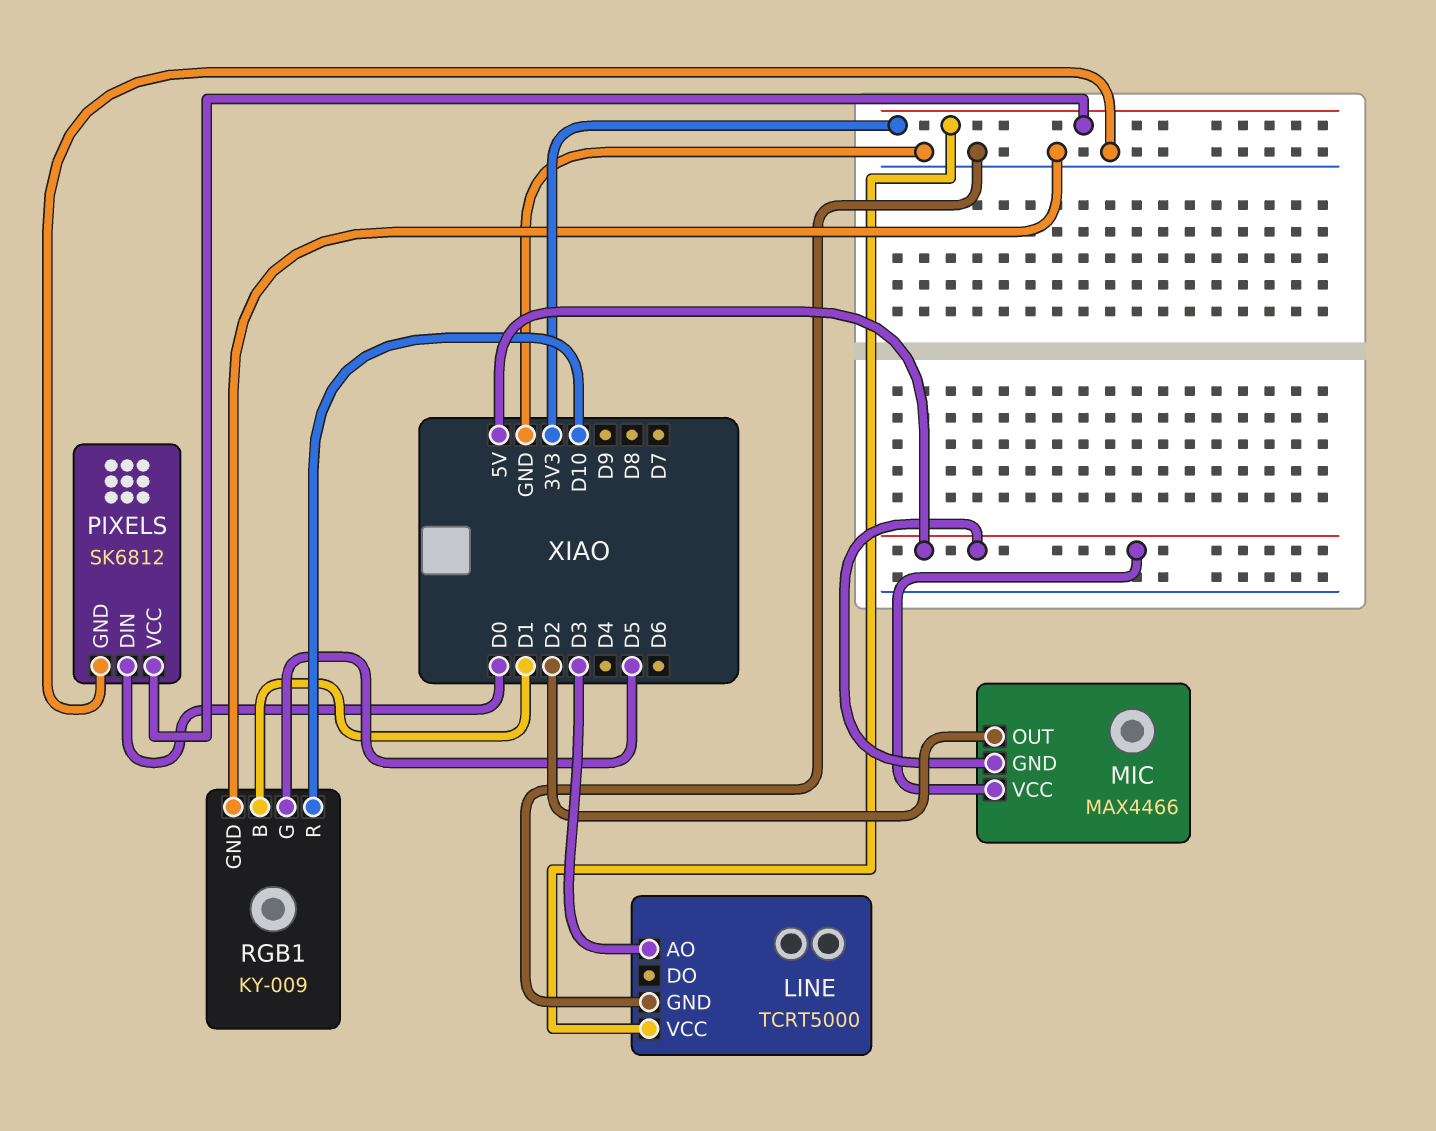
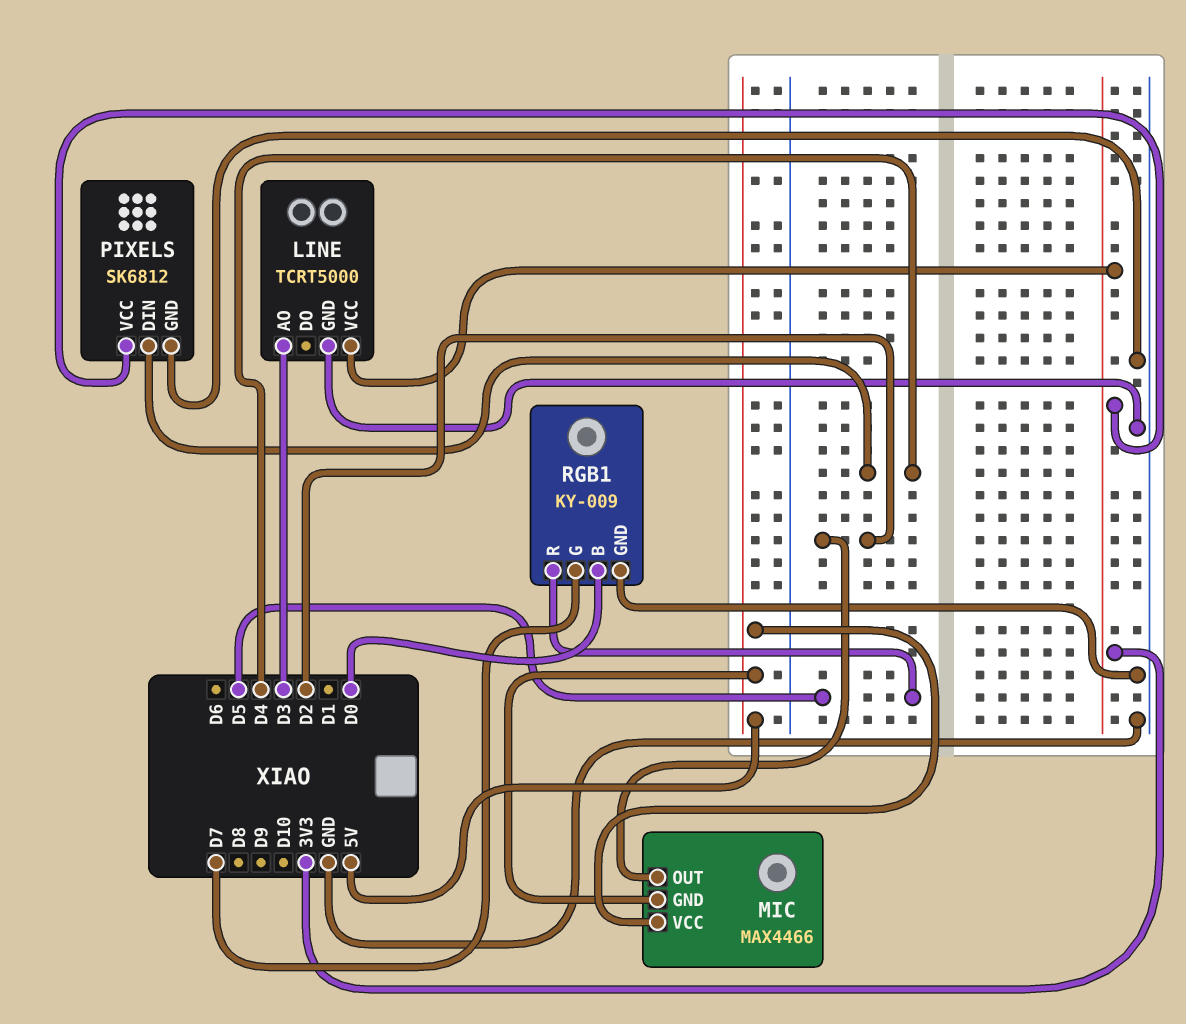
PIXELS pin DIN: D0 -> D4
RGB1 pin B: D1 -> D0
RGB1 pin G: D5 -> D7
RGB1 pin R: D10 -> D5

